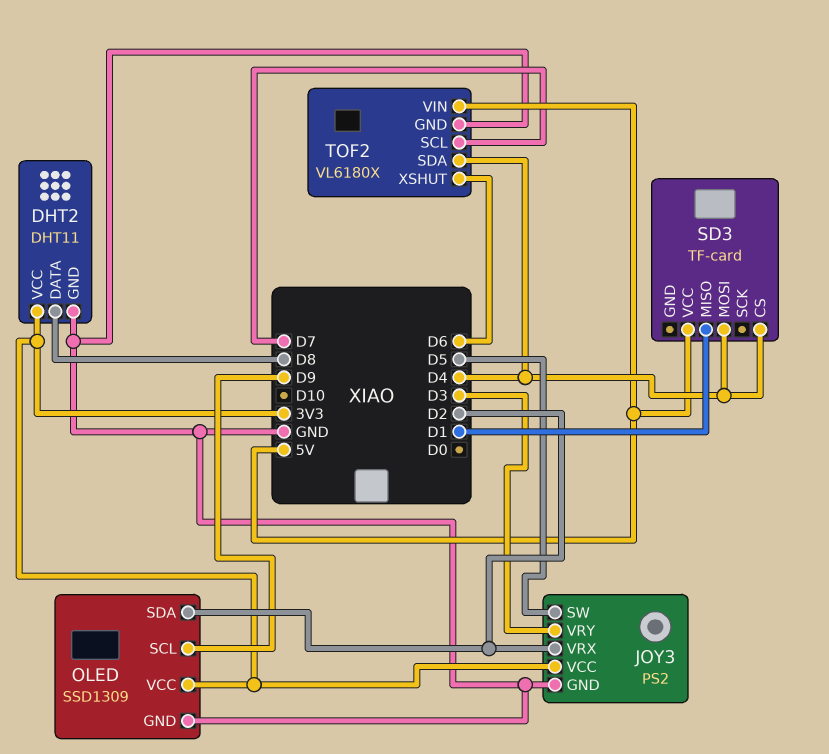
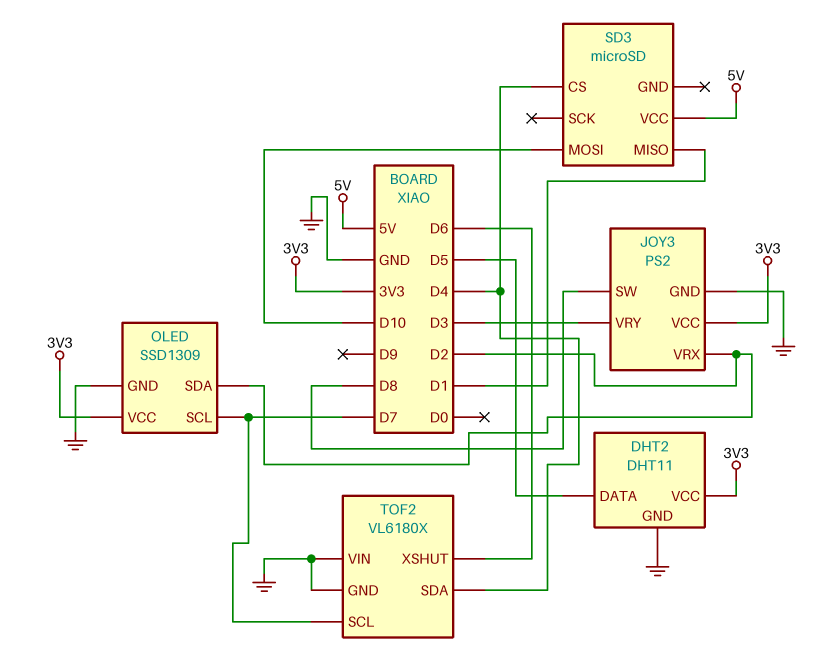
DHT2 pin DATA: D8 -> D5
JOY3 pin SW: D5 -> D8
OLED pin SCL: D9 -> D7
SD3: TF-card -> microSD
SD3 pin MOSI: D4 -> D10
TOF2 pin VIN: 5V -> GND

